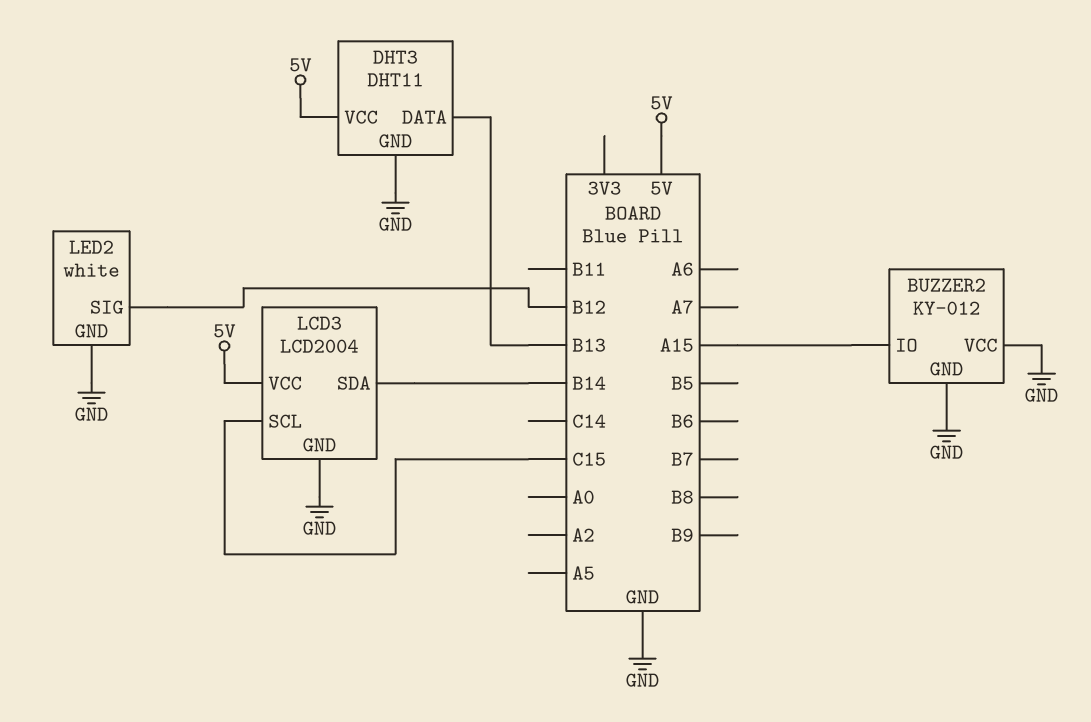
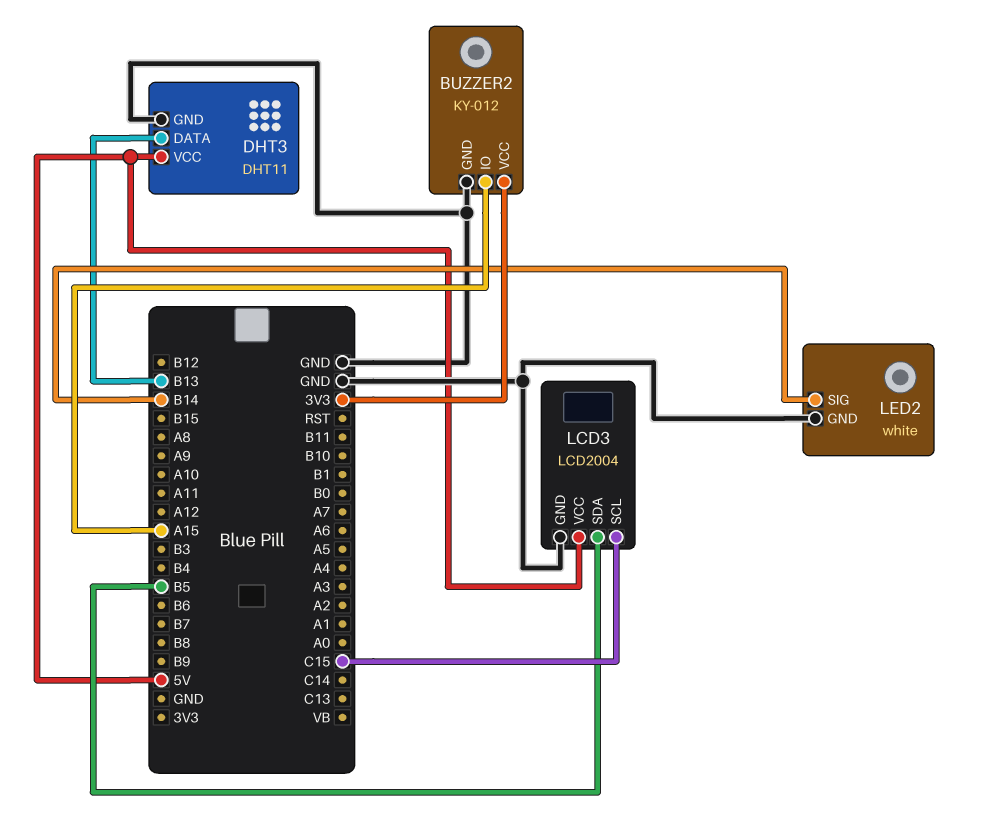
BUZZER2 pin VCC: GND -> 3V3
LCD3 pin SDA: B14 -> B5
LED2 pin SIG: B12 -> B14

